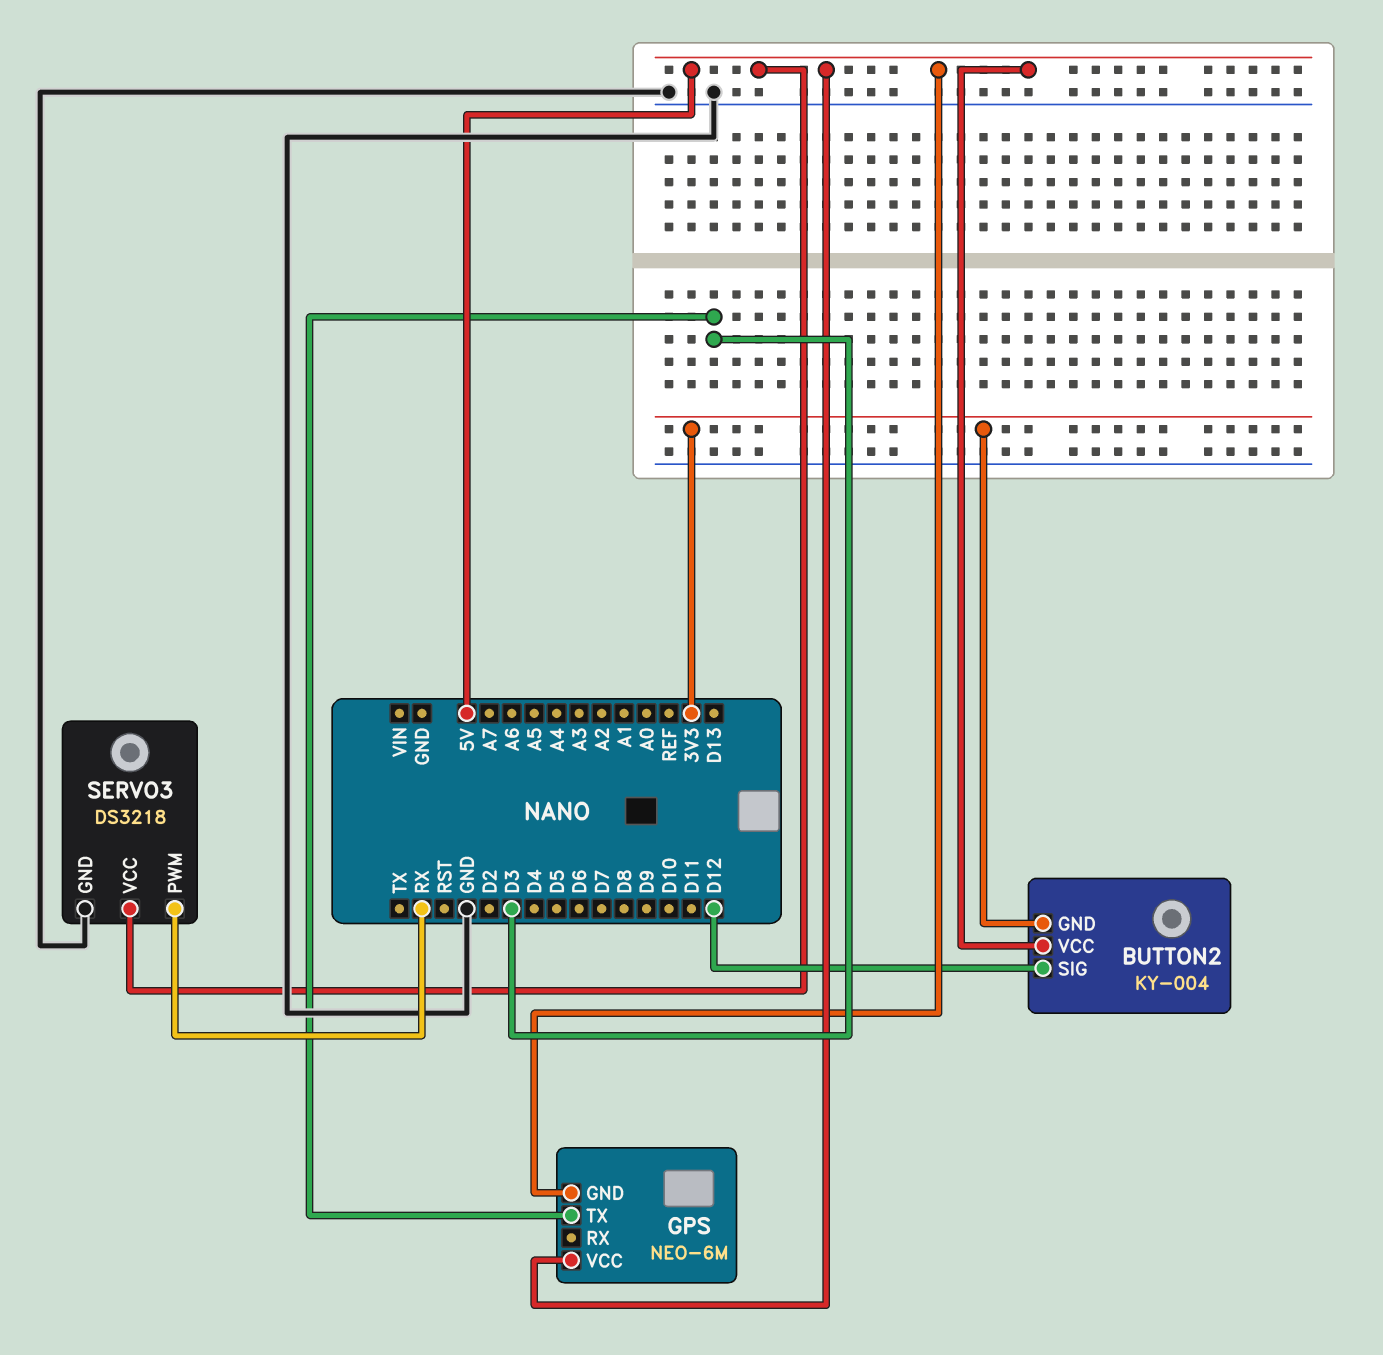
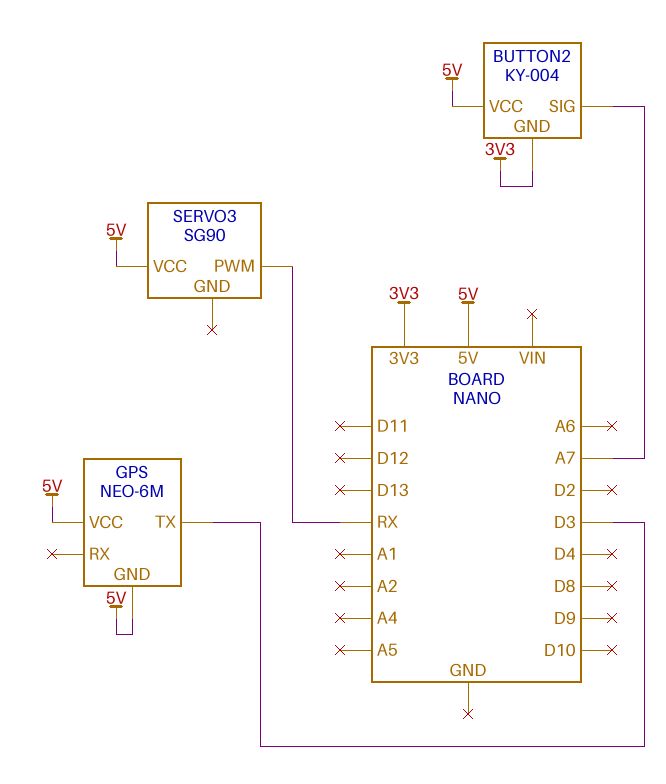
BUTTON2 pin SIG: D12 -> A7
SERVO3: DS3218 -> SG90
SERVO3 pin GND: GND -> none

